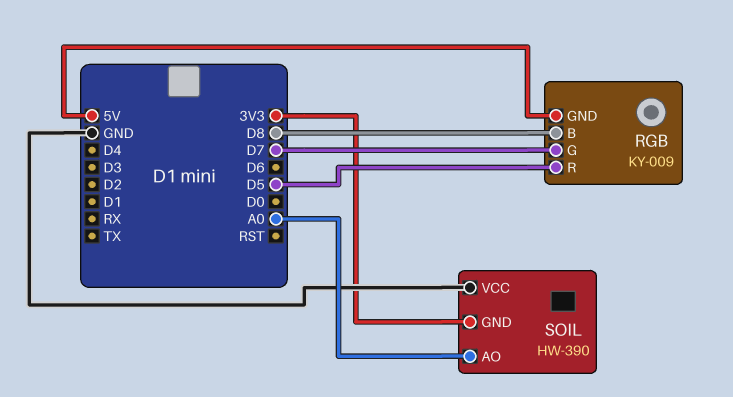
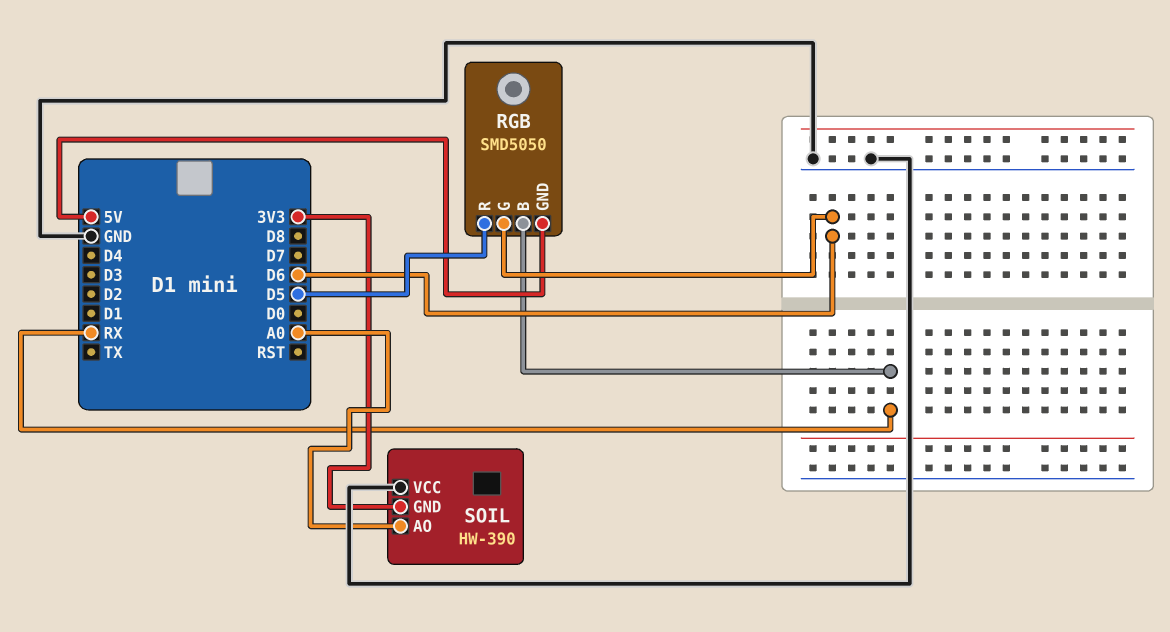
RGB: KY-009 -> SMD5050
RGB pin B: D8 -> RX
RGB pin G: D7 -> D6

